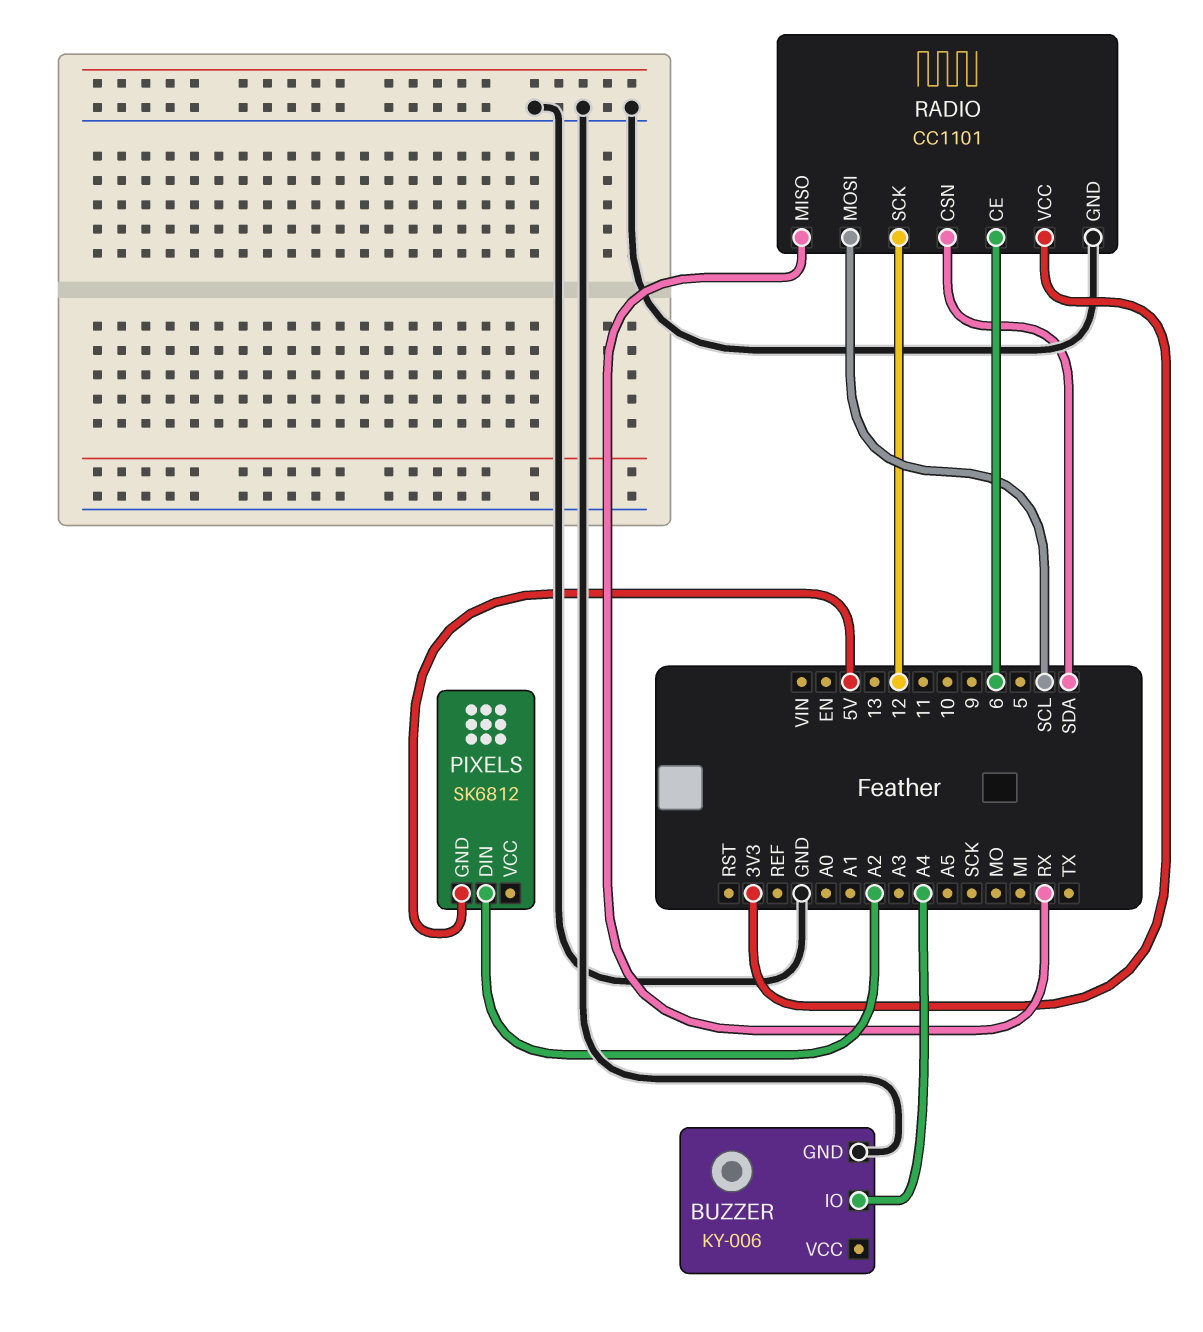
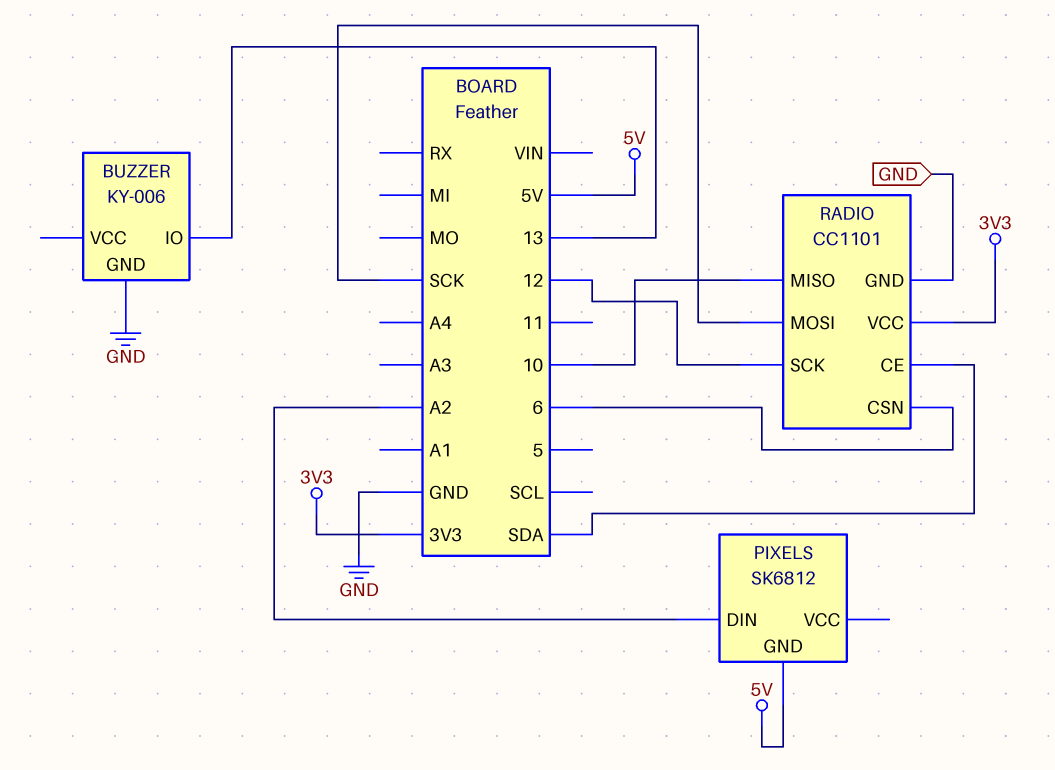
BUZZER pin IO: A4 -> 13
RADIO pin CE: 6 -> SDA
RADIO pin CSN: SDA -> 6
RADIO pin MISO: RX -> 10
RADIO pin MOSI: SCL -> SCK

